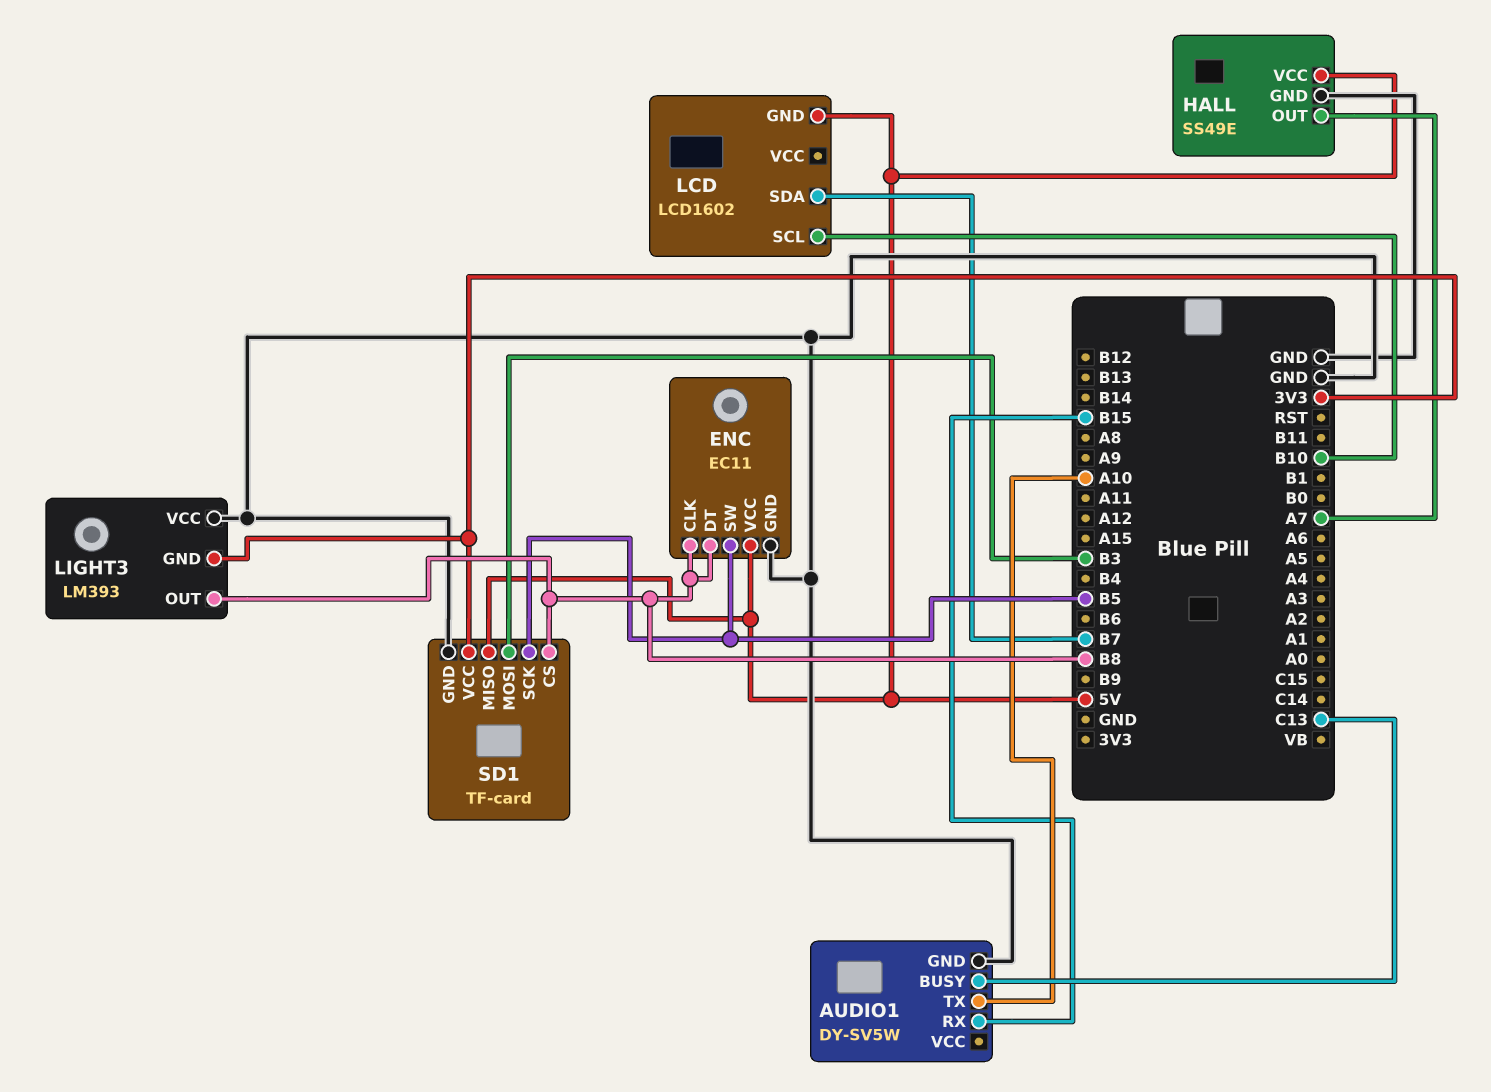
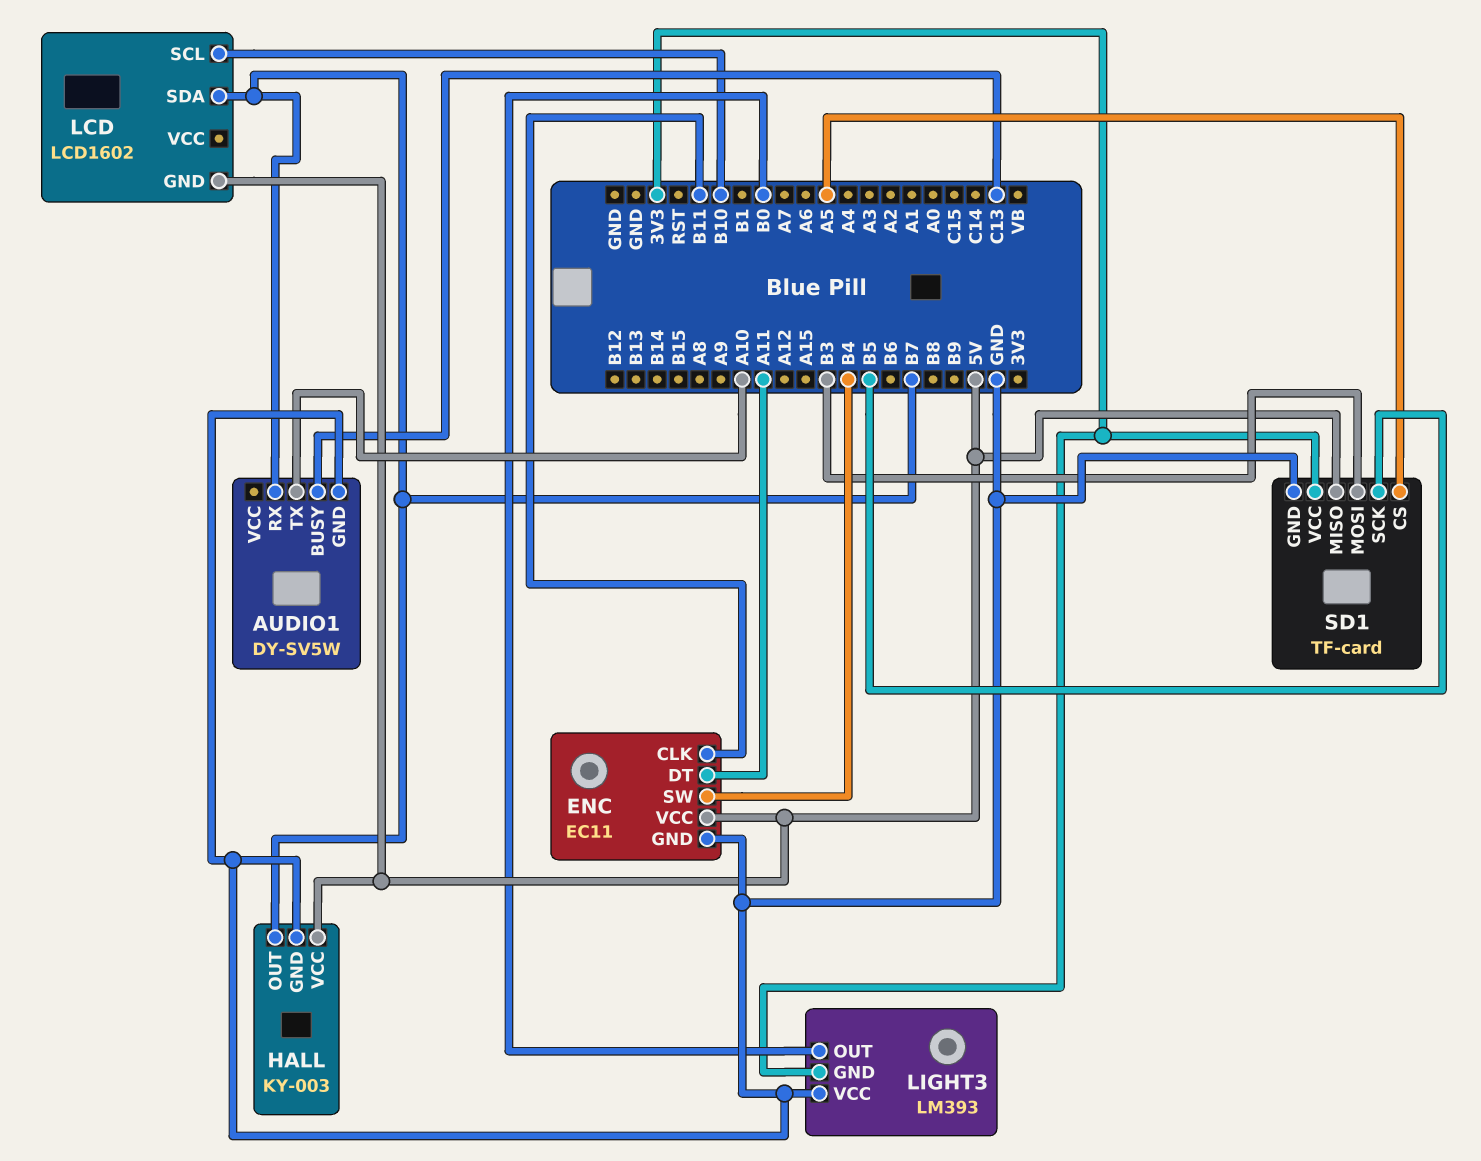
AUDIO1 pin RX: B15 -> B7
ENC pin CLK: B8 -> B11
ENC pin DT: B8 -> A11
ENC pin SW: B5 -> B4
HALL: SS49E -> KY-003
HALL pin OUT: A7 -> B7
LIGHT3 pin OUT: B8 -> B0
SD1 pin CS: B8 -> A5

